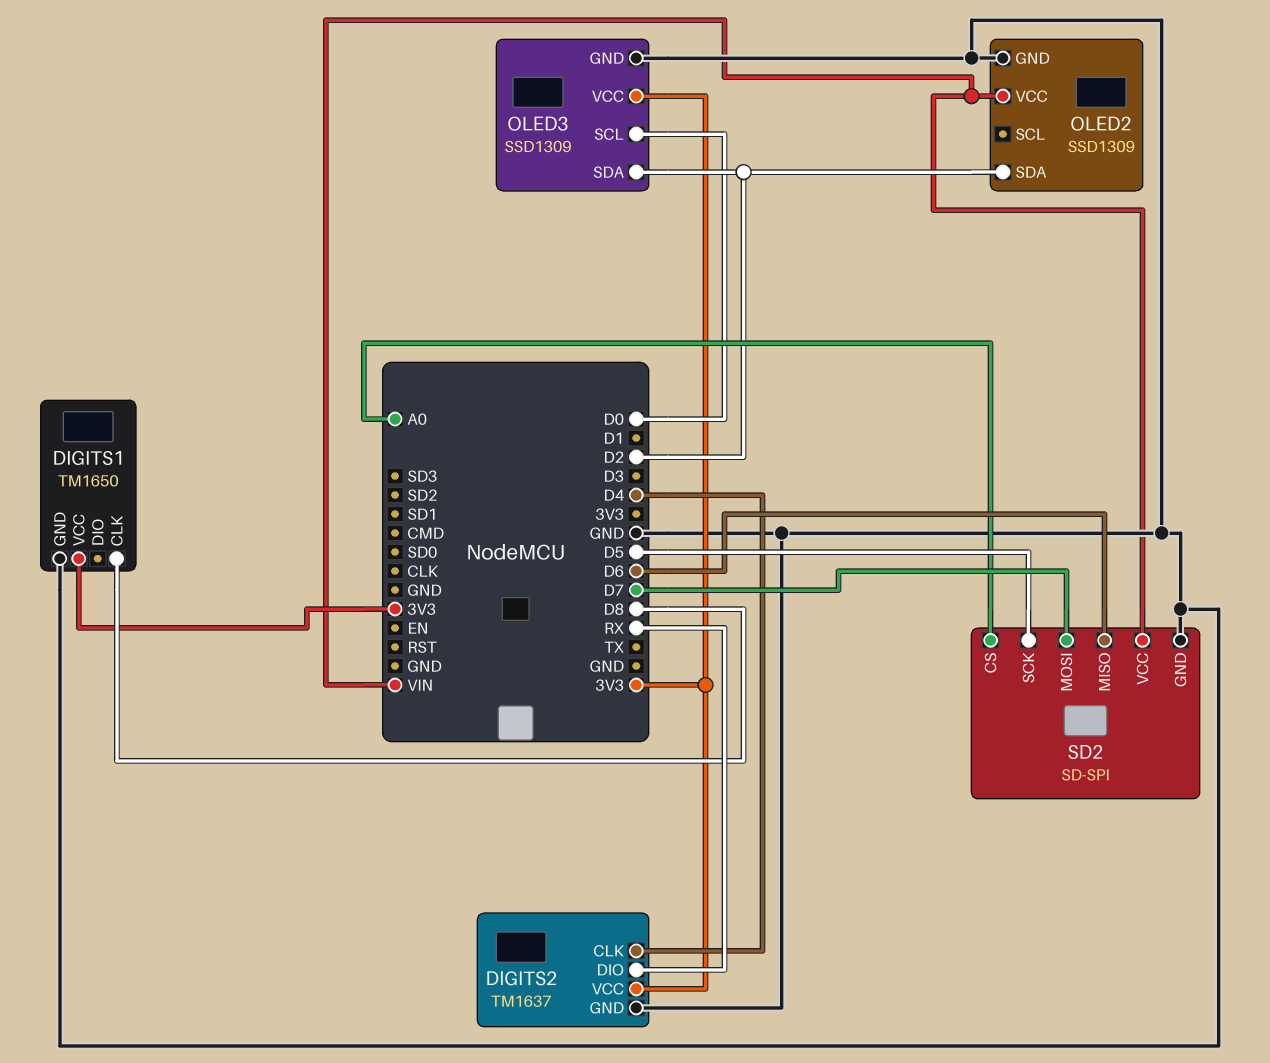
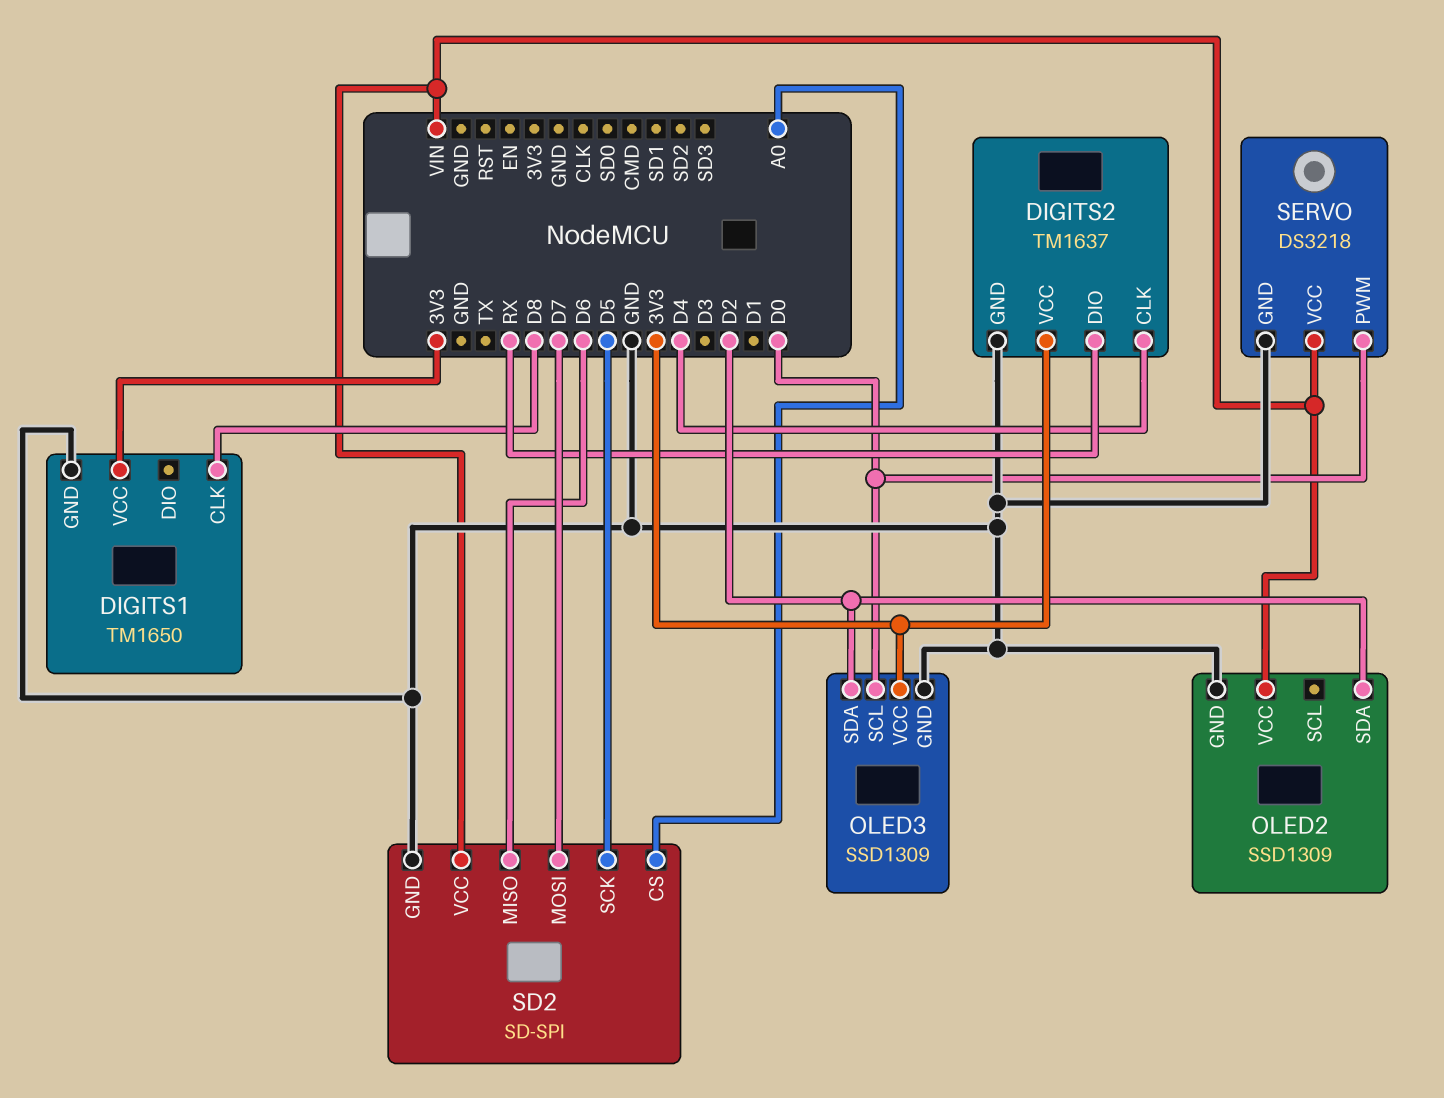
SERVO: none -> DS3218
SERVO pin GND: none -> GND
SERVO pin PWM: none -> D0
SERVO pin VCC: none -> VIN

